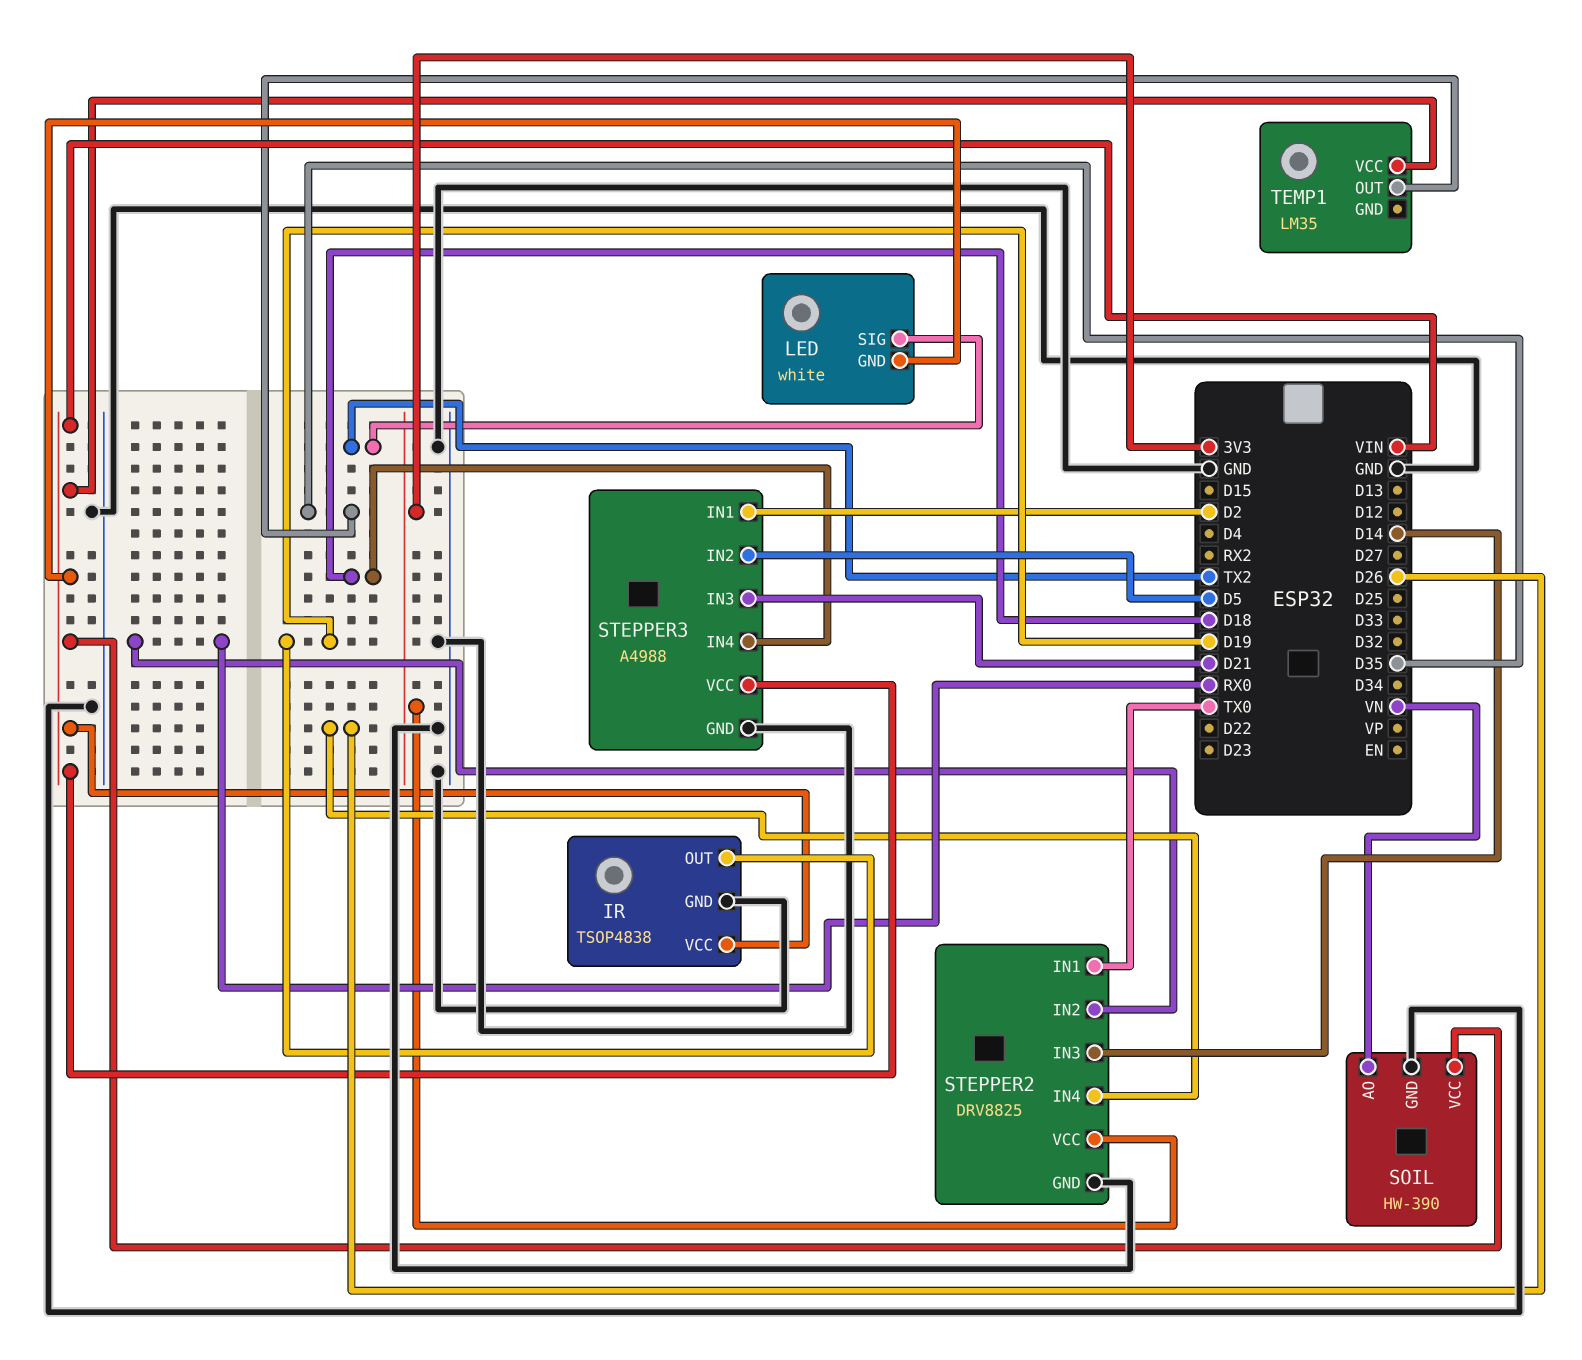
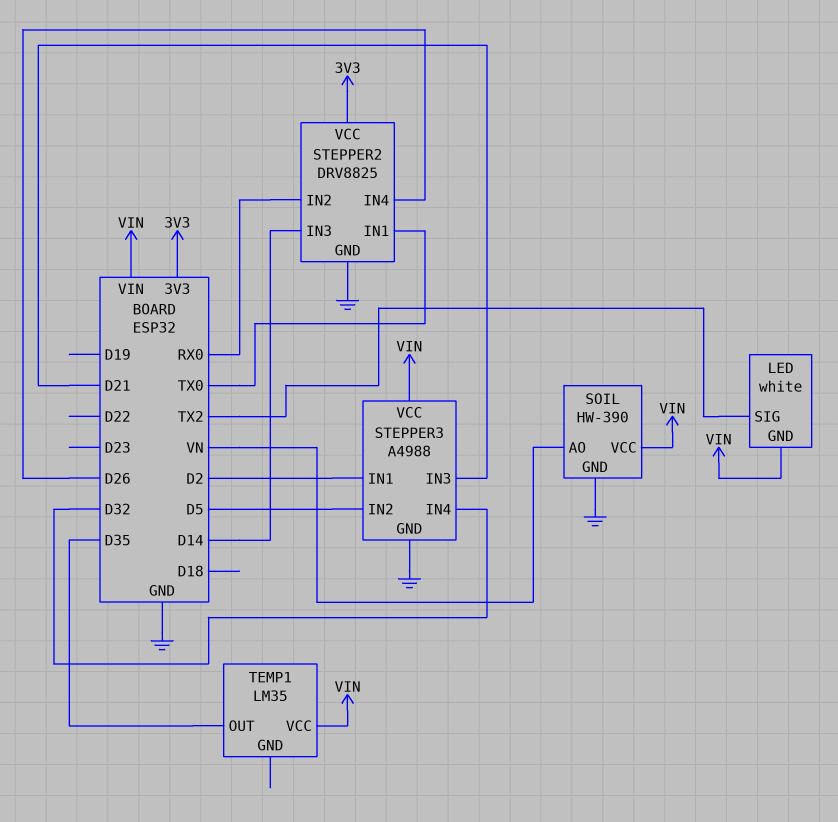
IR: TSOP4838 -> none
IR pin GND: GND -> none
IR pin OUT: D19 -> none
IR pin VCC: VIN -> none
STEPPER3 pin IN4: D18 -> D32

